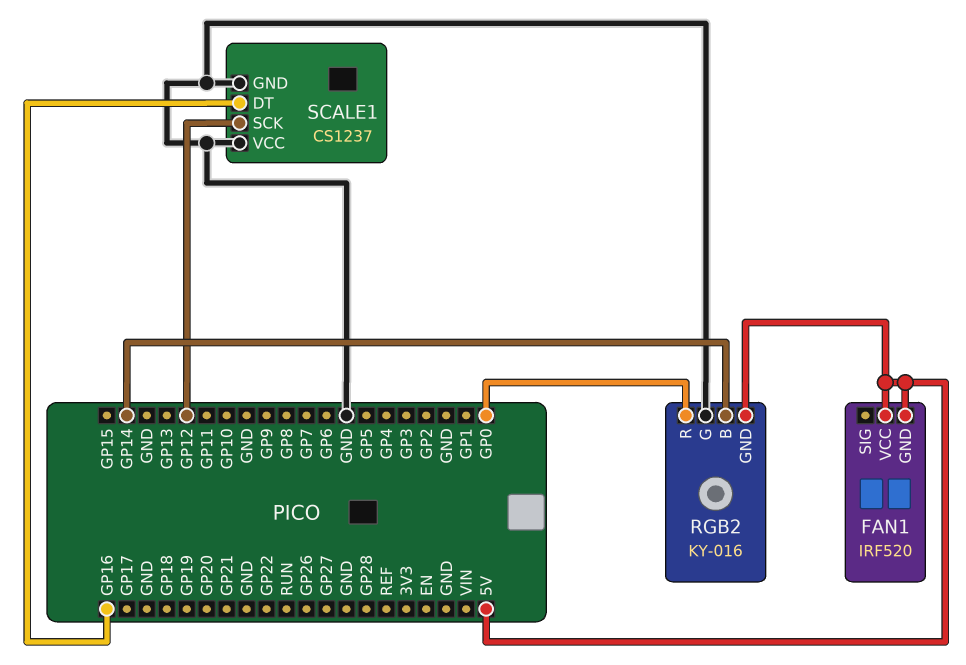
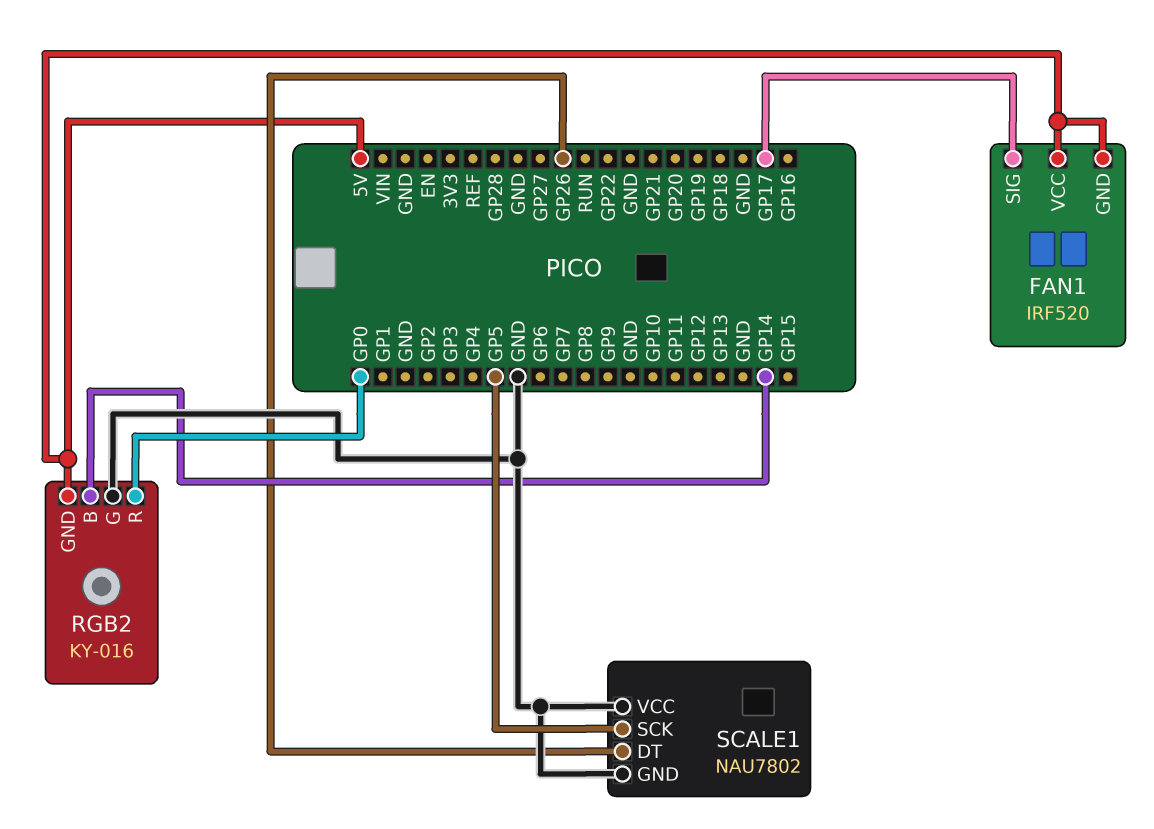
FAN1 pin SIG: none -> GP17
SCALE1: CS1237 -> NAU7802
SCALE1 pin DT: GP16 -> GP26
SCALE1 pin SCK: GP12 -> GP5

